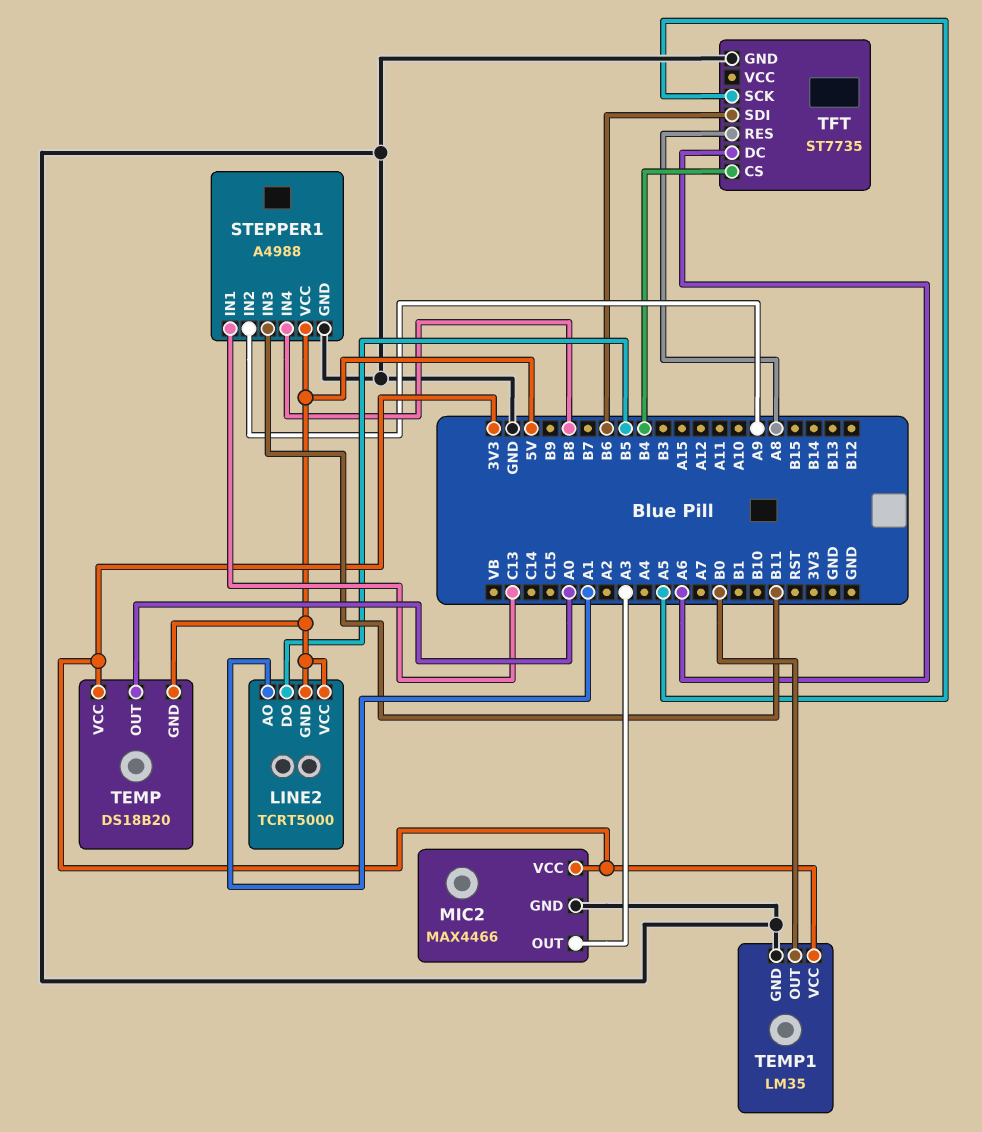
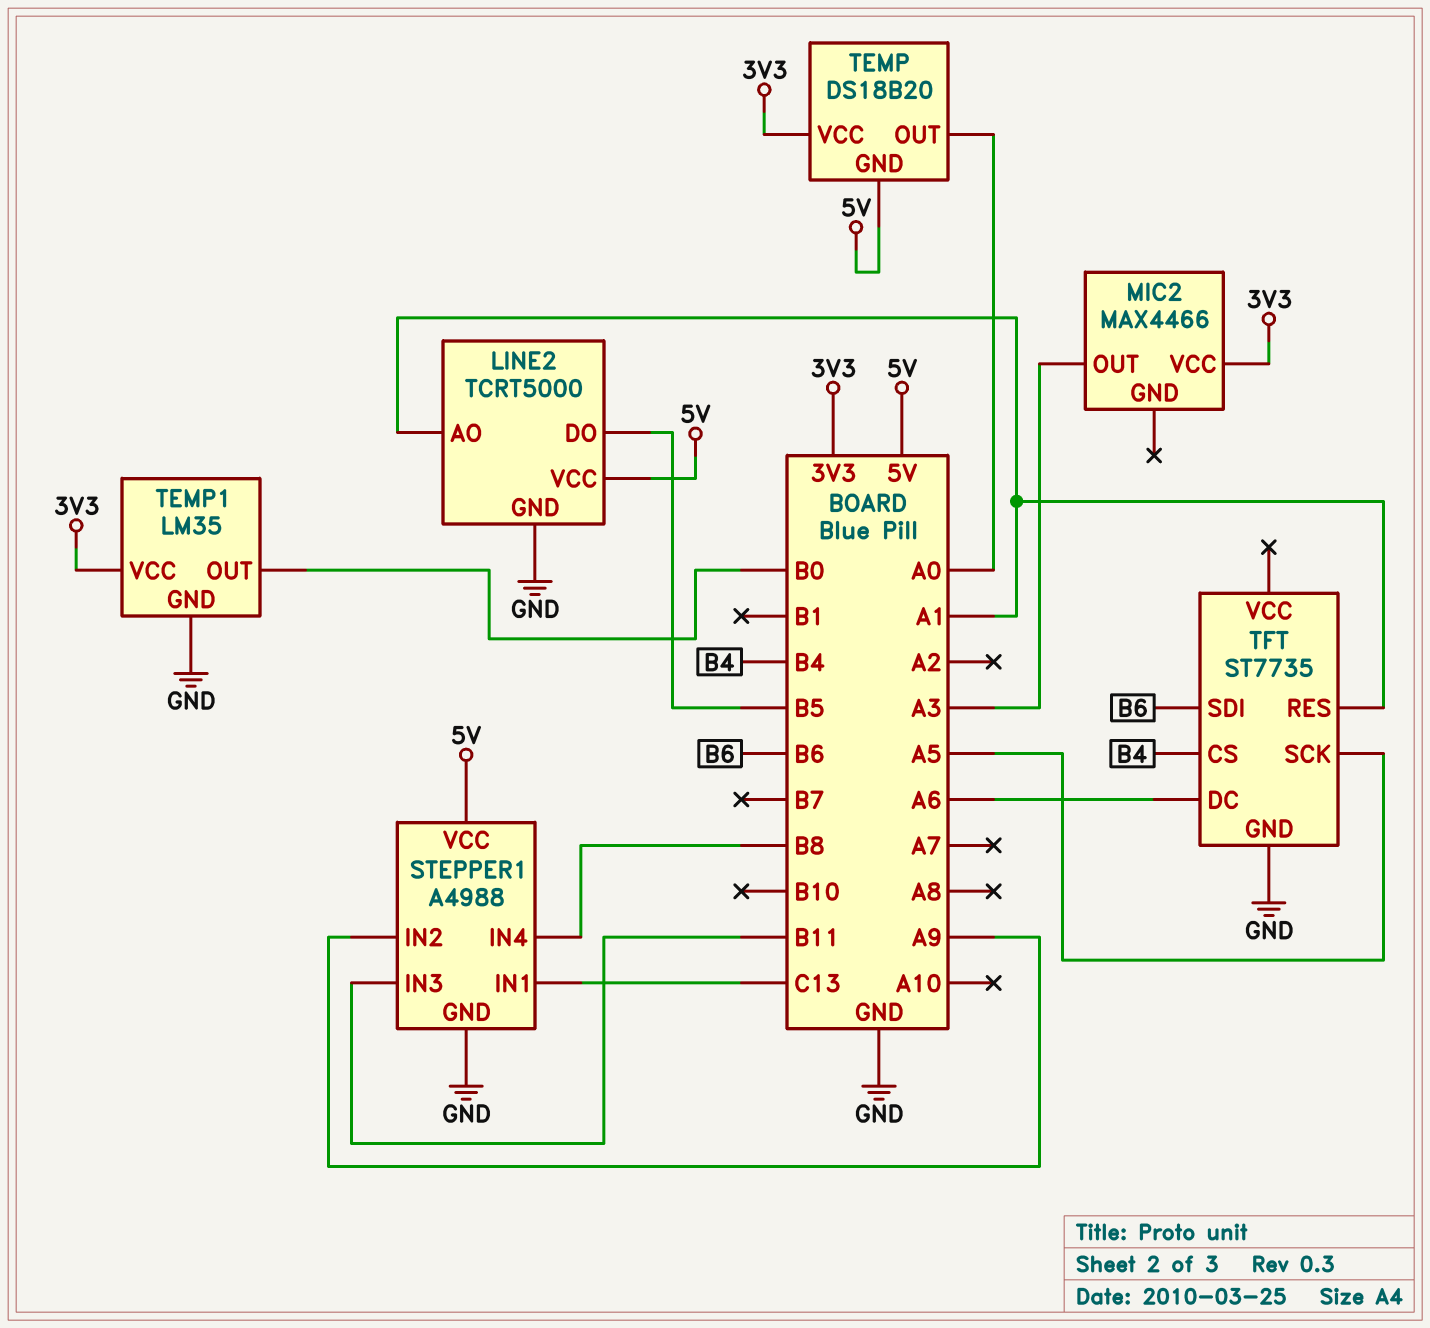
LINE2 pin GND: 5V -> GND
MIC2 pin GND: GND -> none
TFT pin RES: A8 -> A1

